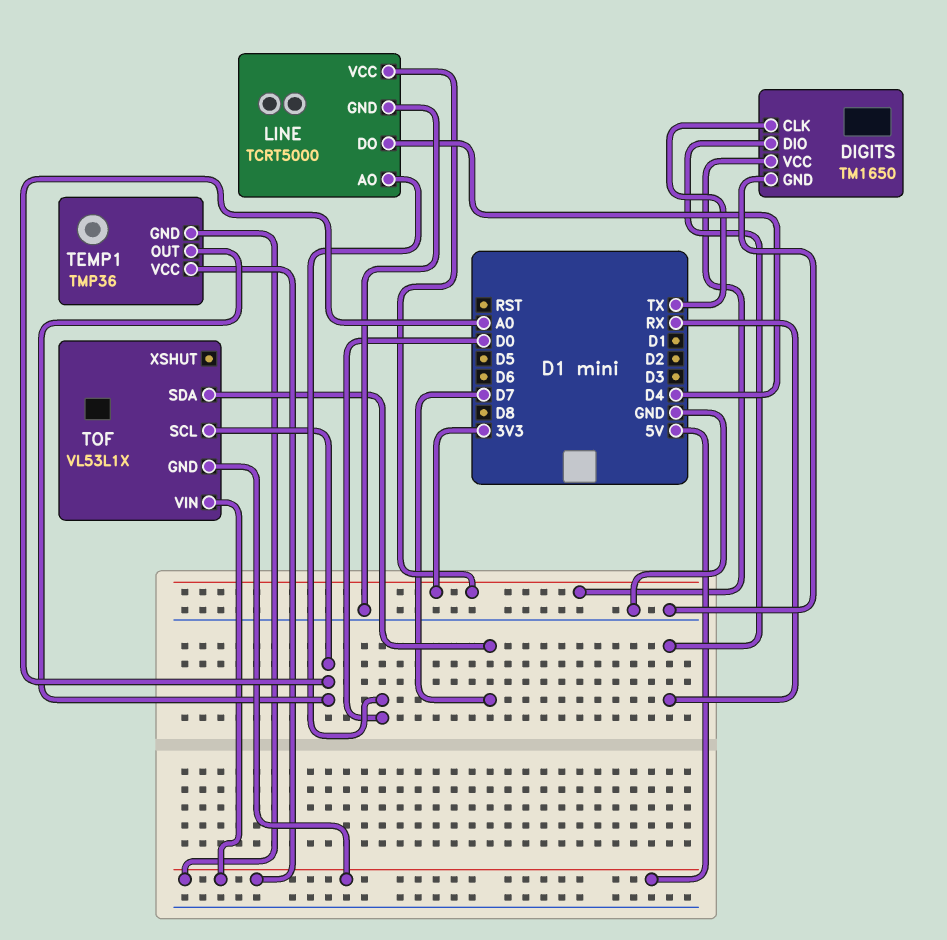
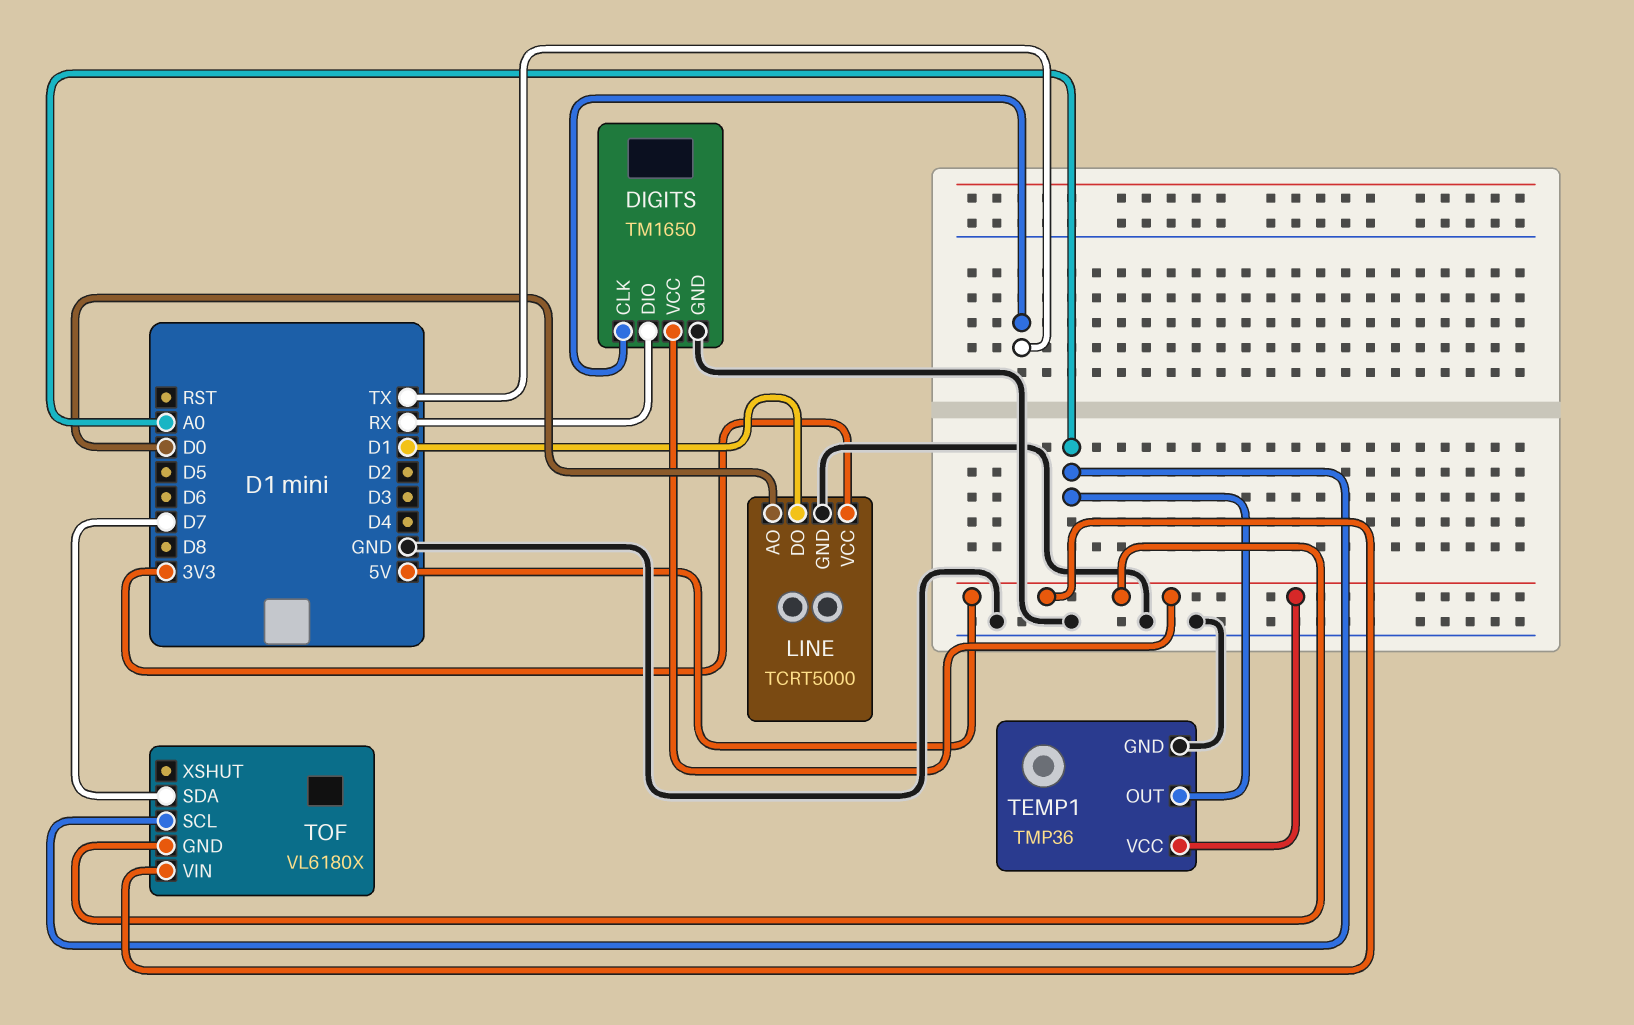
DIGITS pin VCC: 3V3 -> 5V
LINE pin DO: D4 -> D1
TEMP1 pin GND: 5V -> GND
TOF: VL53L1X -> VL6180X

